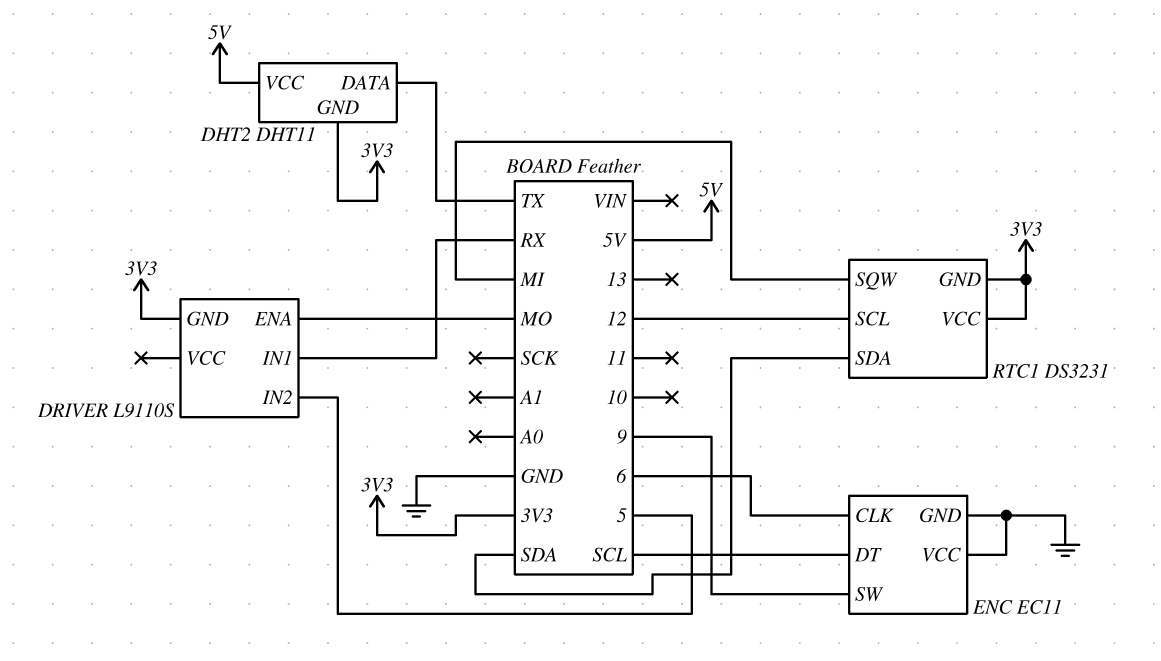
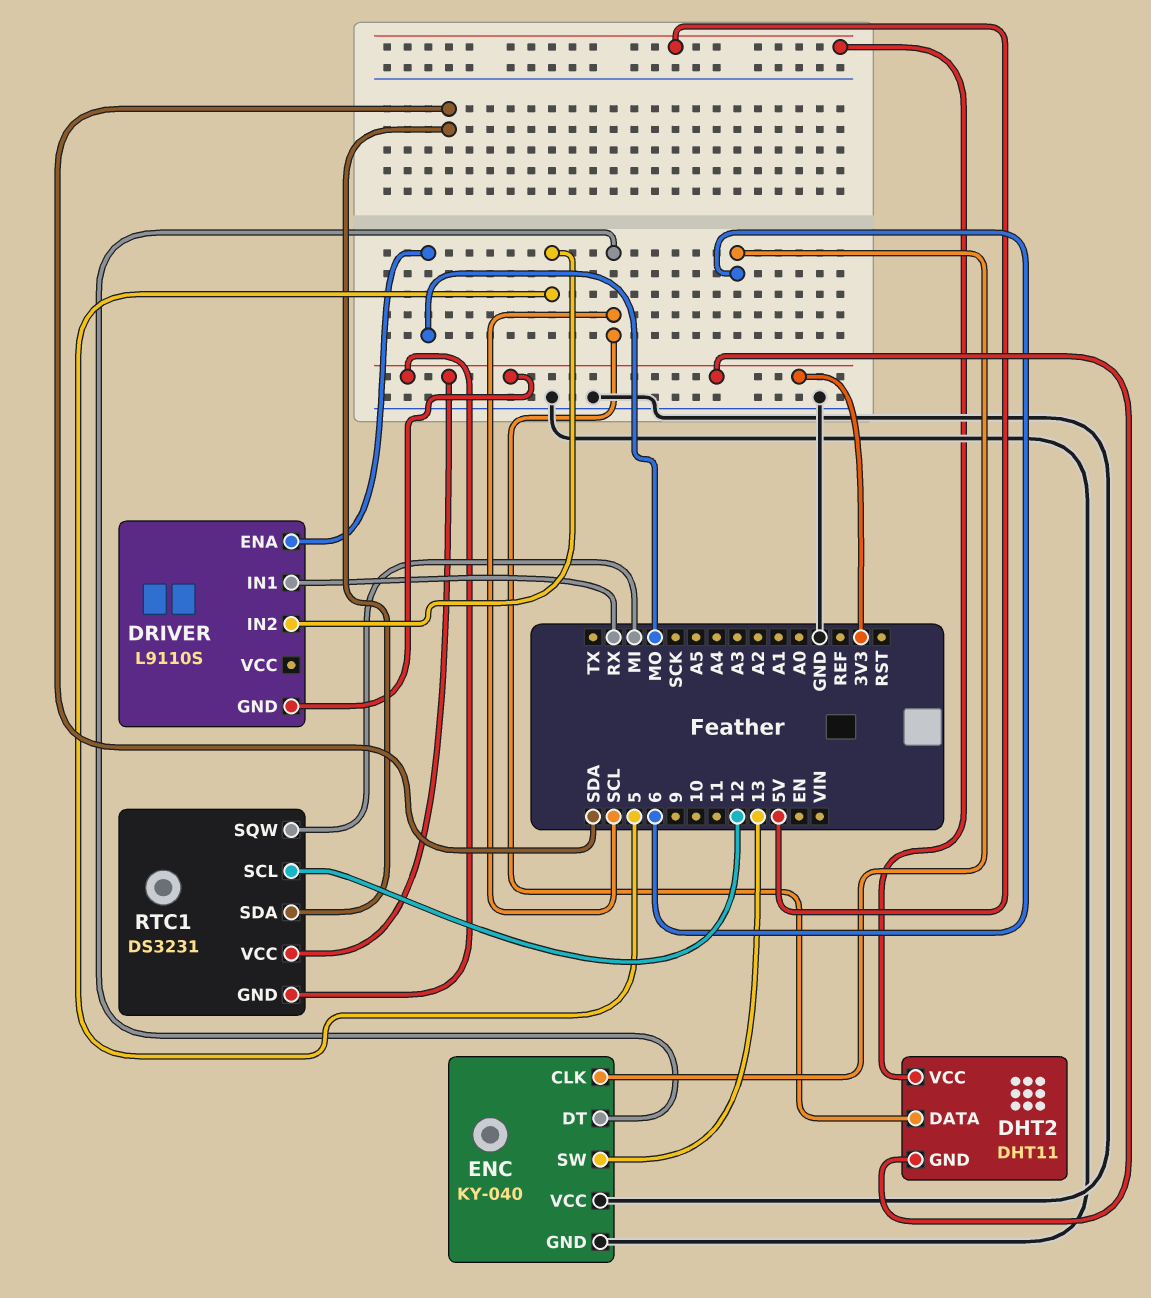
DHT2 pin DATA: TX -> SCL
ENC: EC11 -> KY-040
ENC pin SW: 9 -> 13

